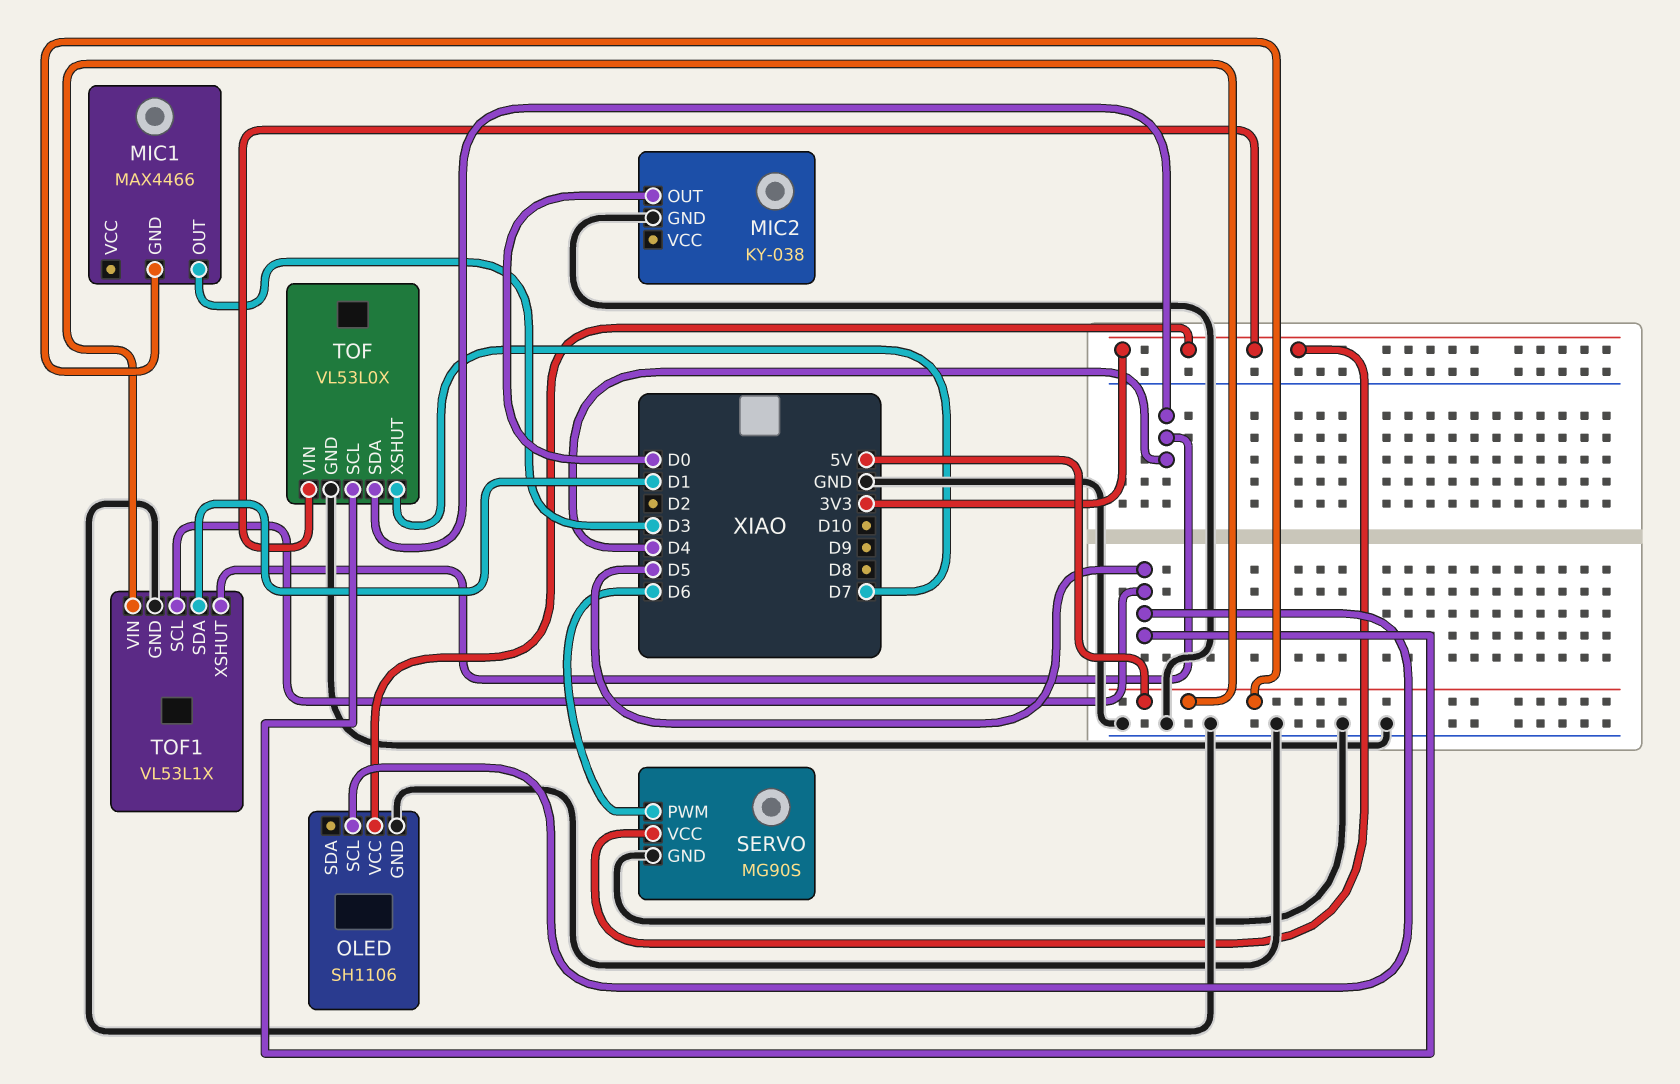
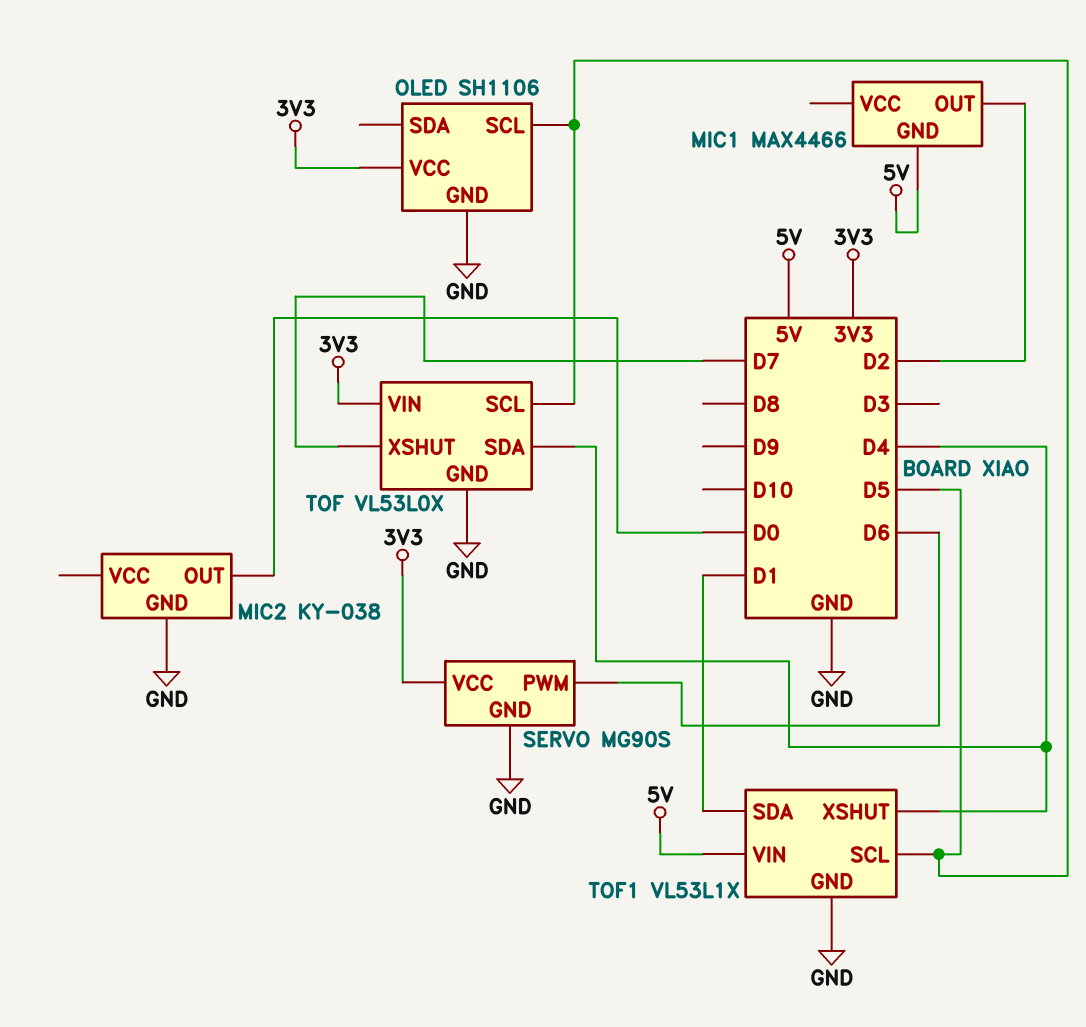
MIC1 pin OUT: D3 -> D2

